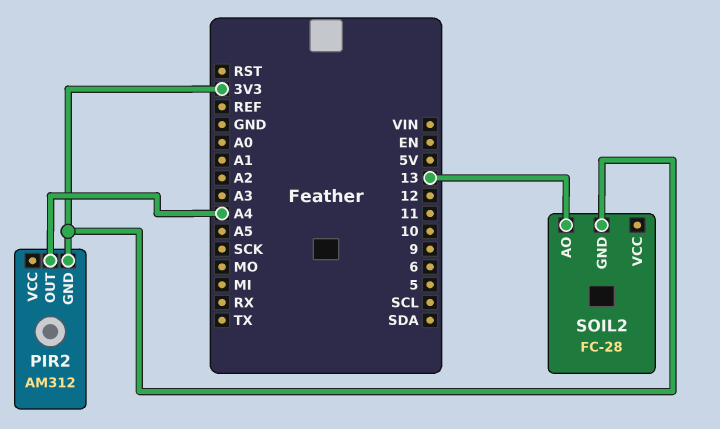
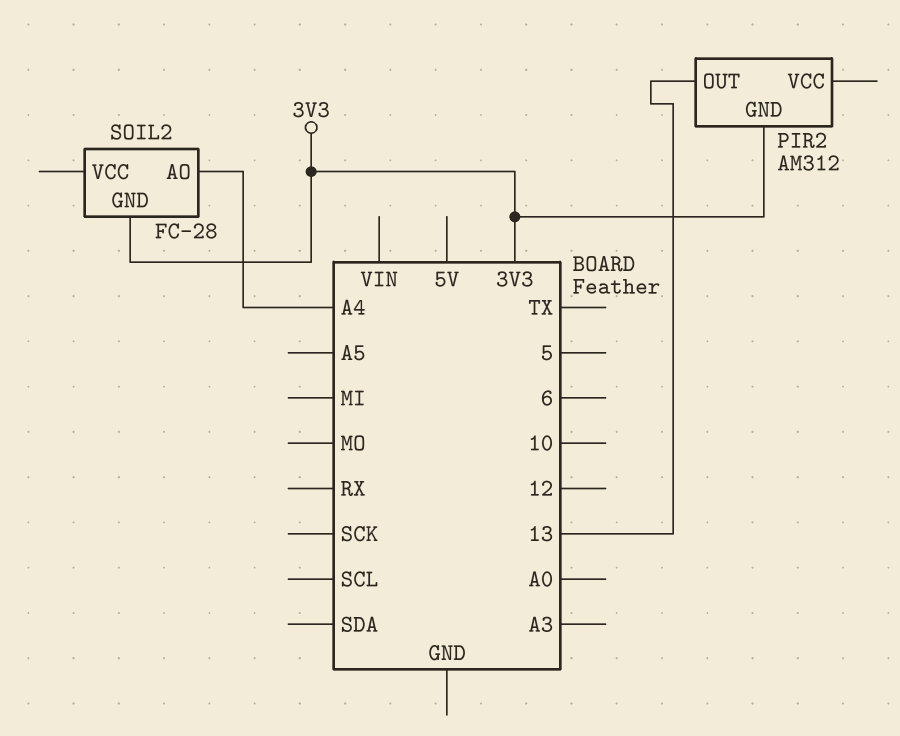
PIR2 pin OUT: A4 -> 13
SOIL2 pin AO: 13 -> A4

